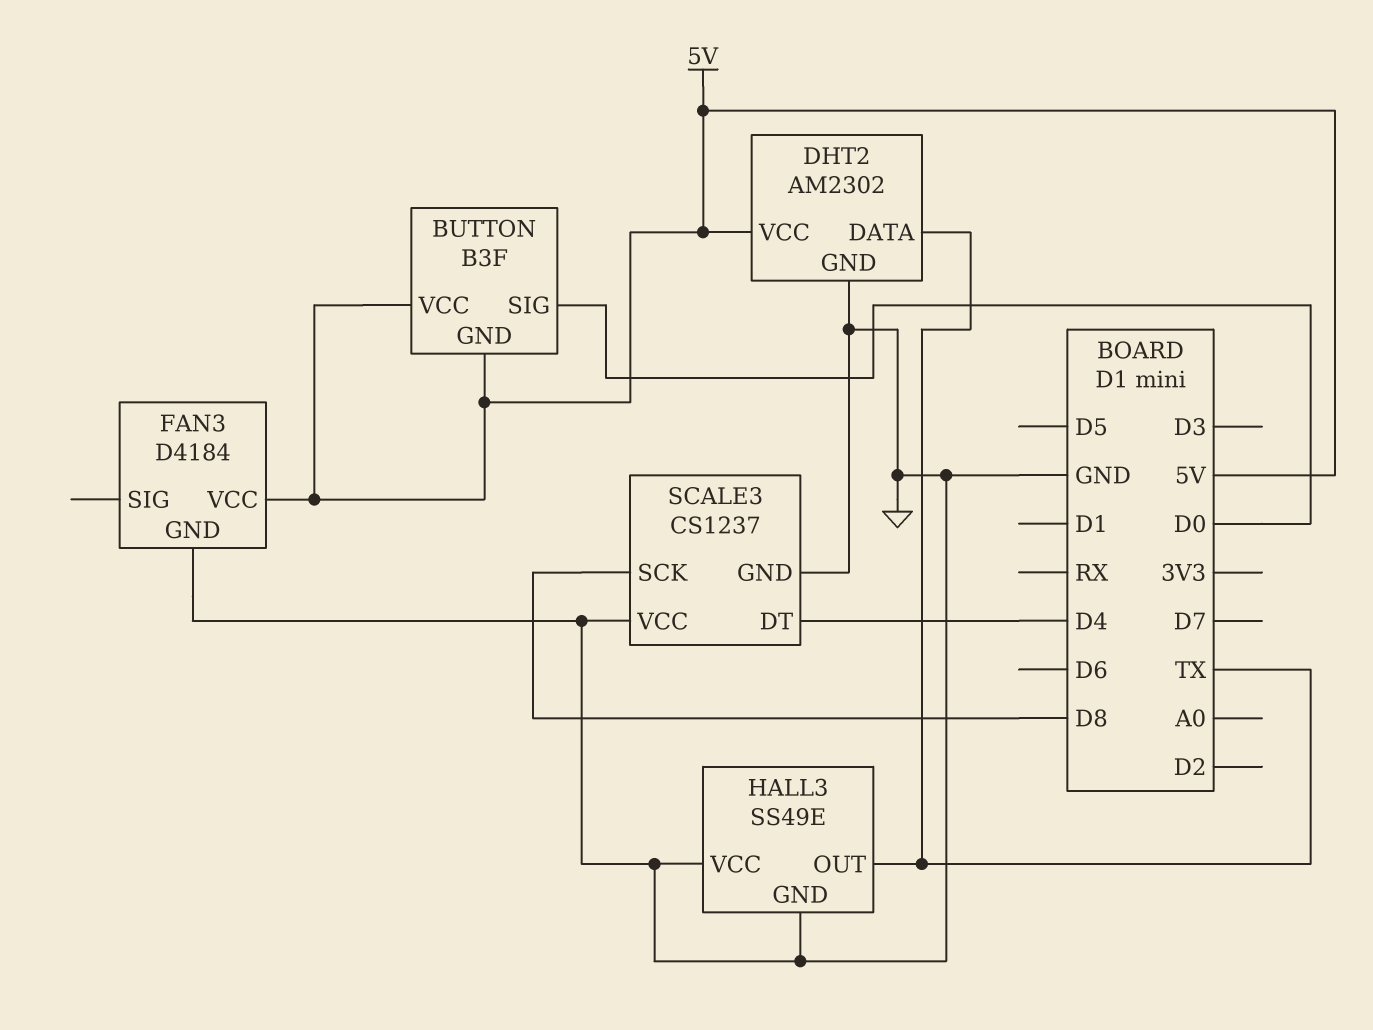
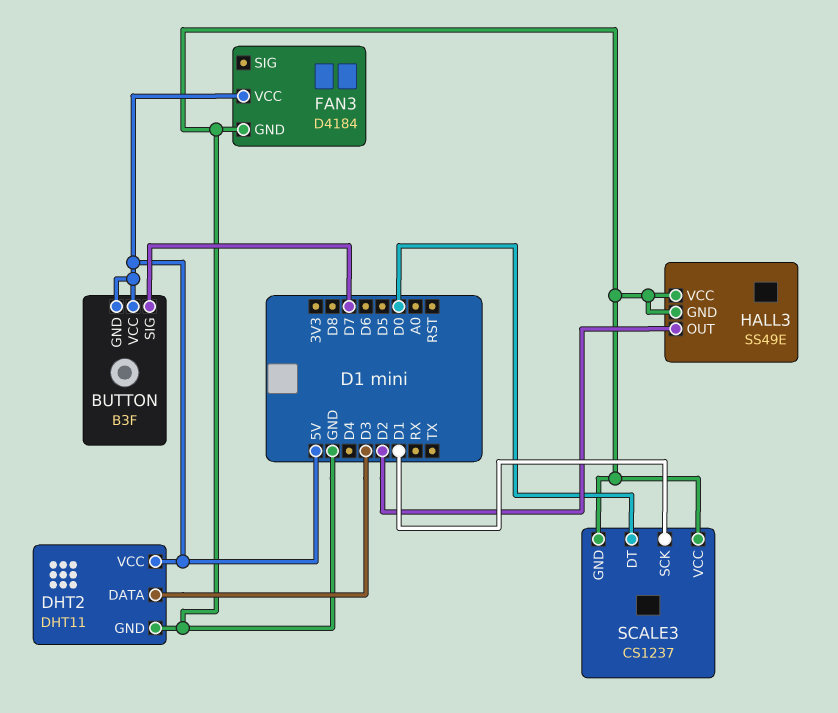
BUTTON pin SIG: D0 -> D7
DHT2: AM2302 -> DHT11
DHT2 pin DATA: TX -> D3
HALL3 pin OUT: TX -> D2
SCALE3 pin DT: D4 -> D0
SCALE3 pin SCK: D8 -> D1

